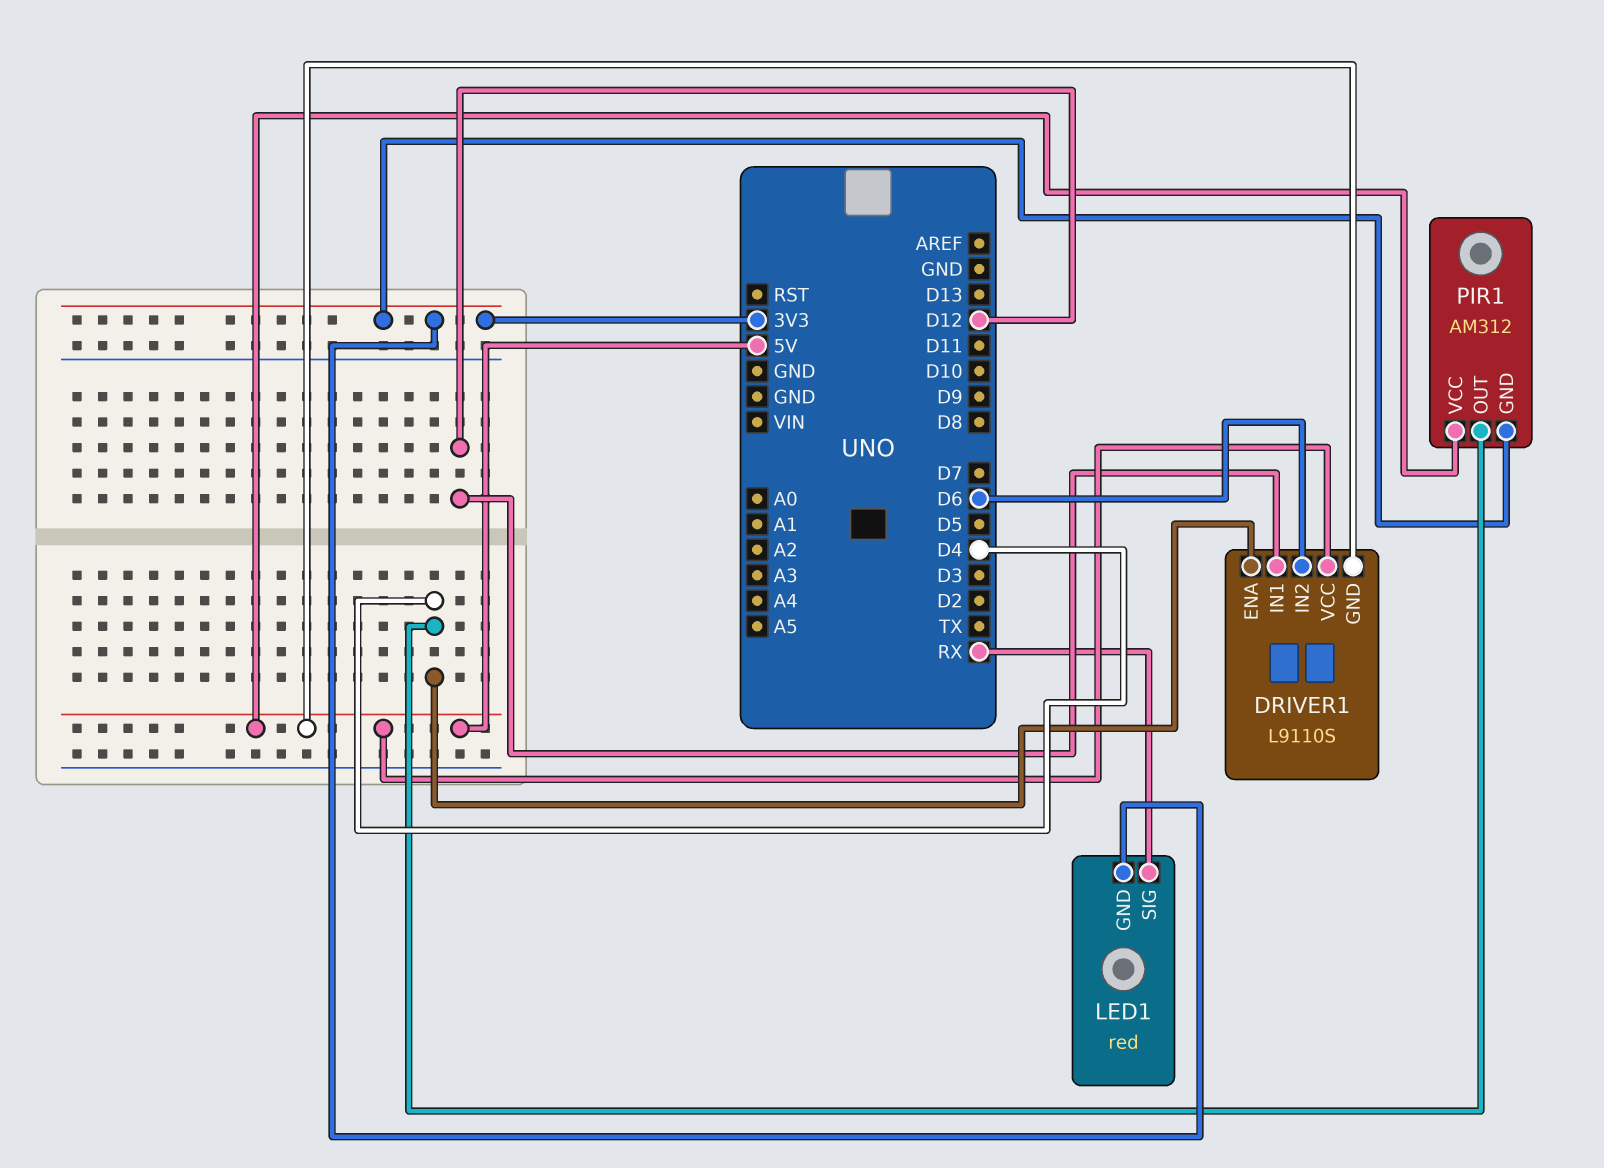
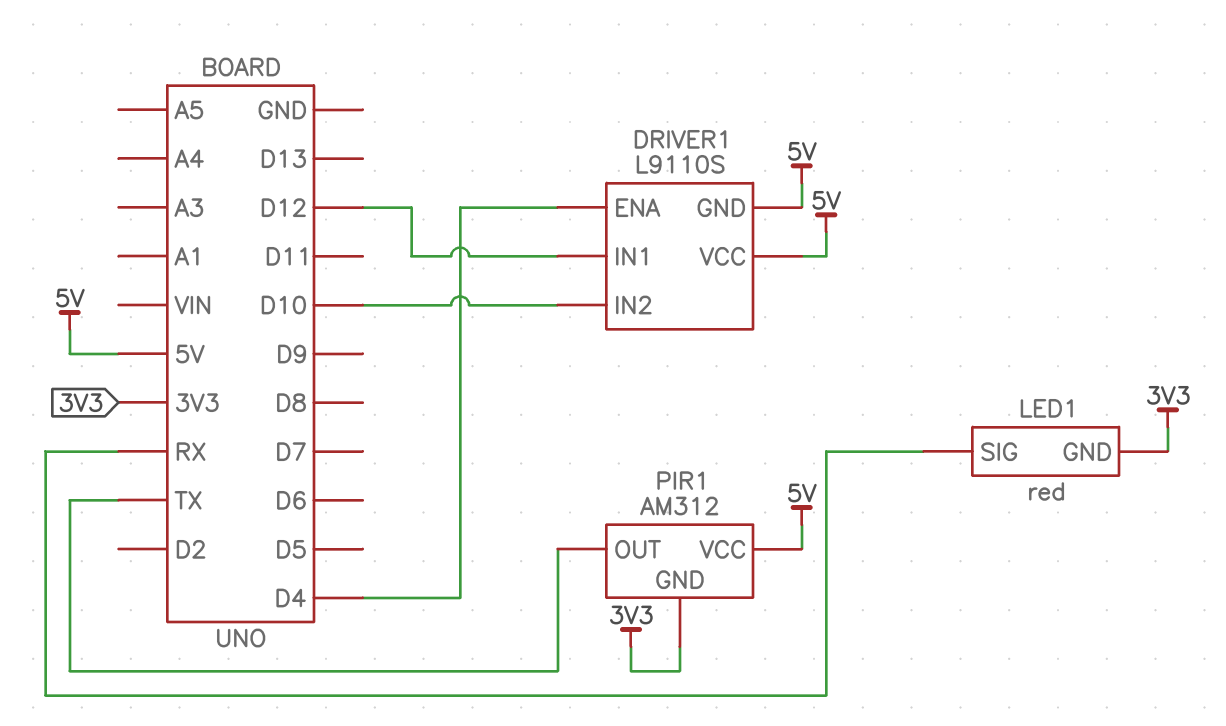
DRIVER1 pin IN2: D6 -> D10
PIR1 pin OUT: D4 -> TX

